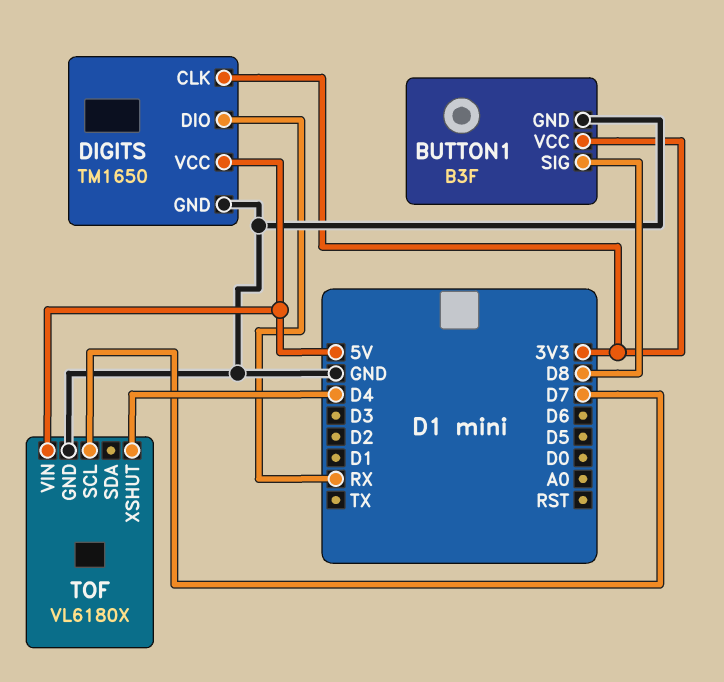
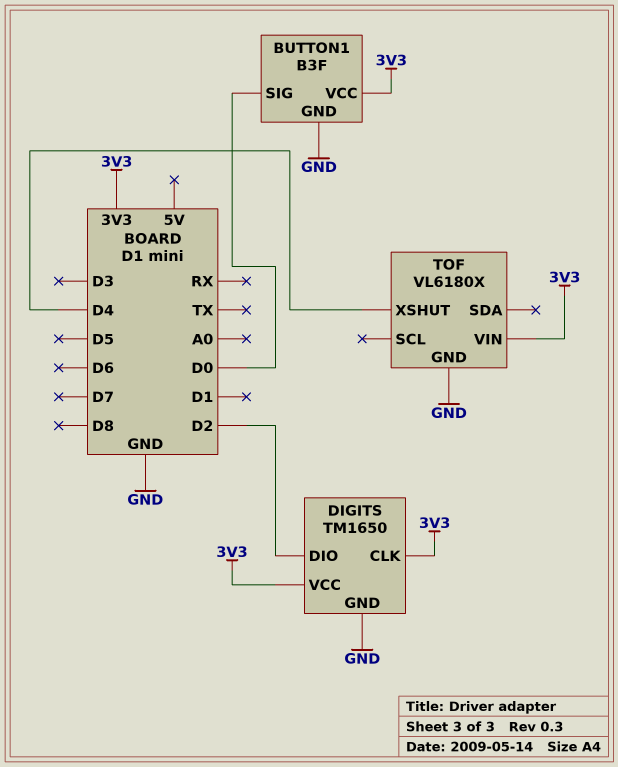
BUTTON1 pin SIG: D8 -> D0
DIGITS pin DIO: RX -> D2
DIGITS pin VCC: 5V -> 3V3
TOF pin SCL: D7 -> none
TOF pin VIN: 5V -> 3V3

